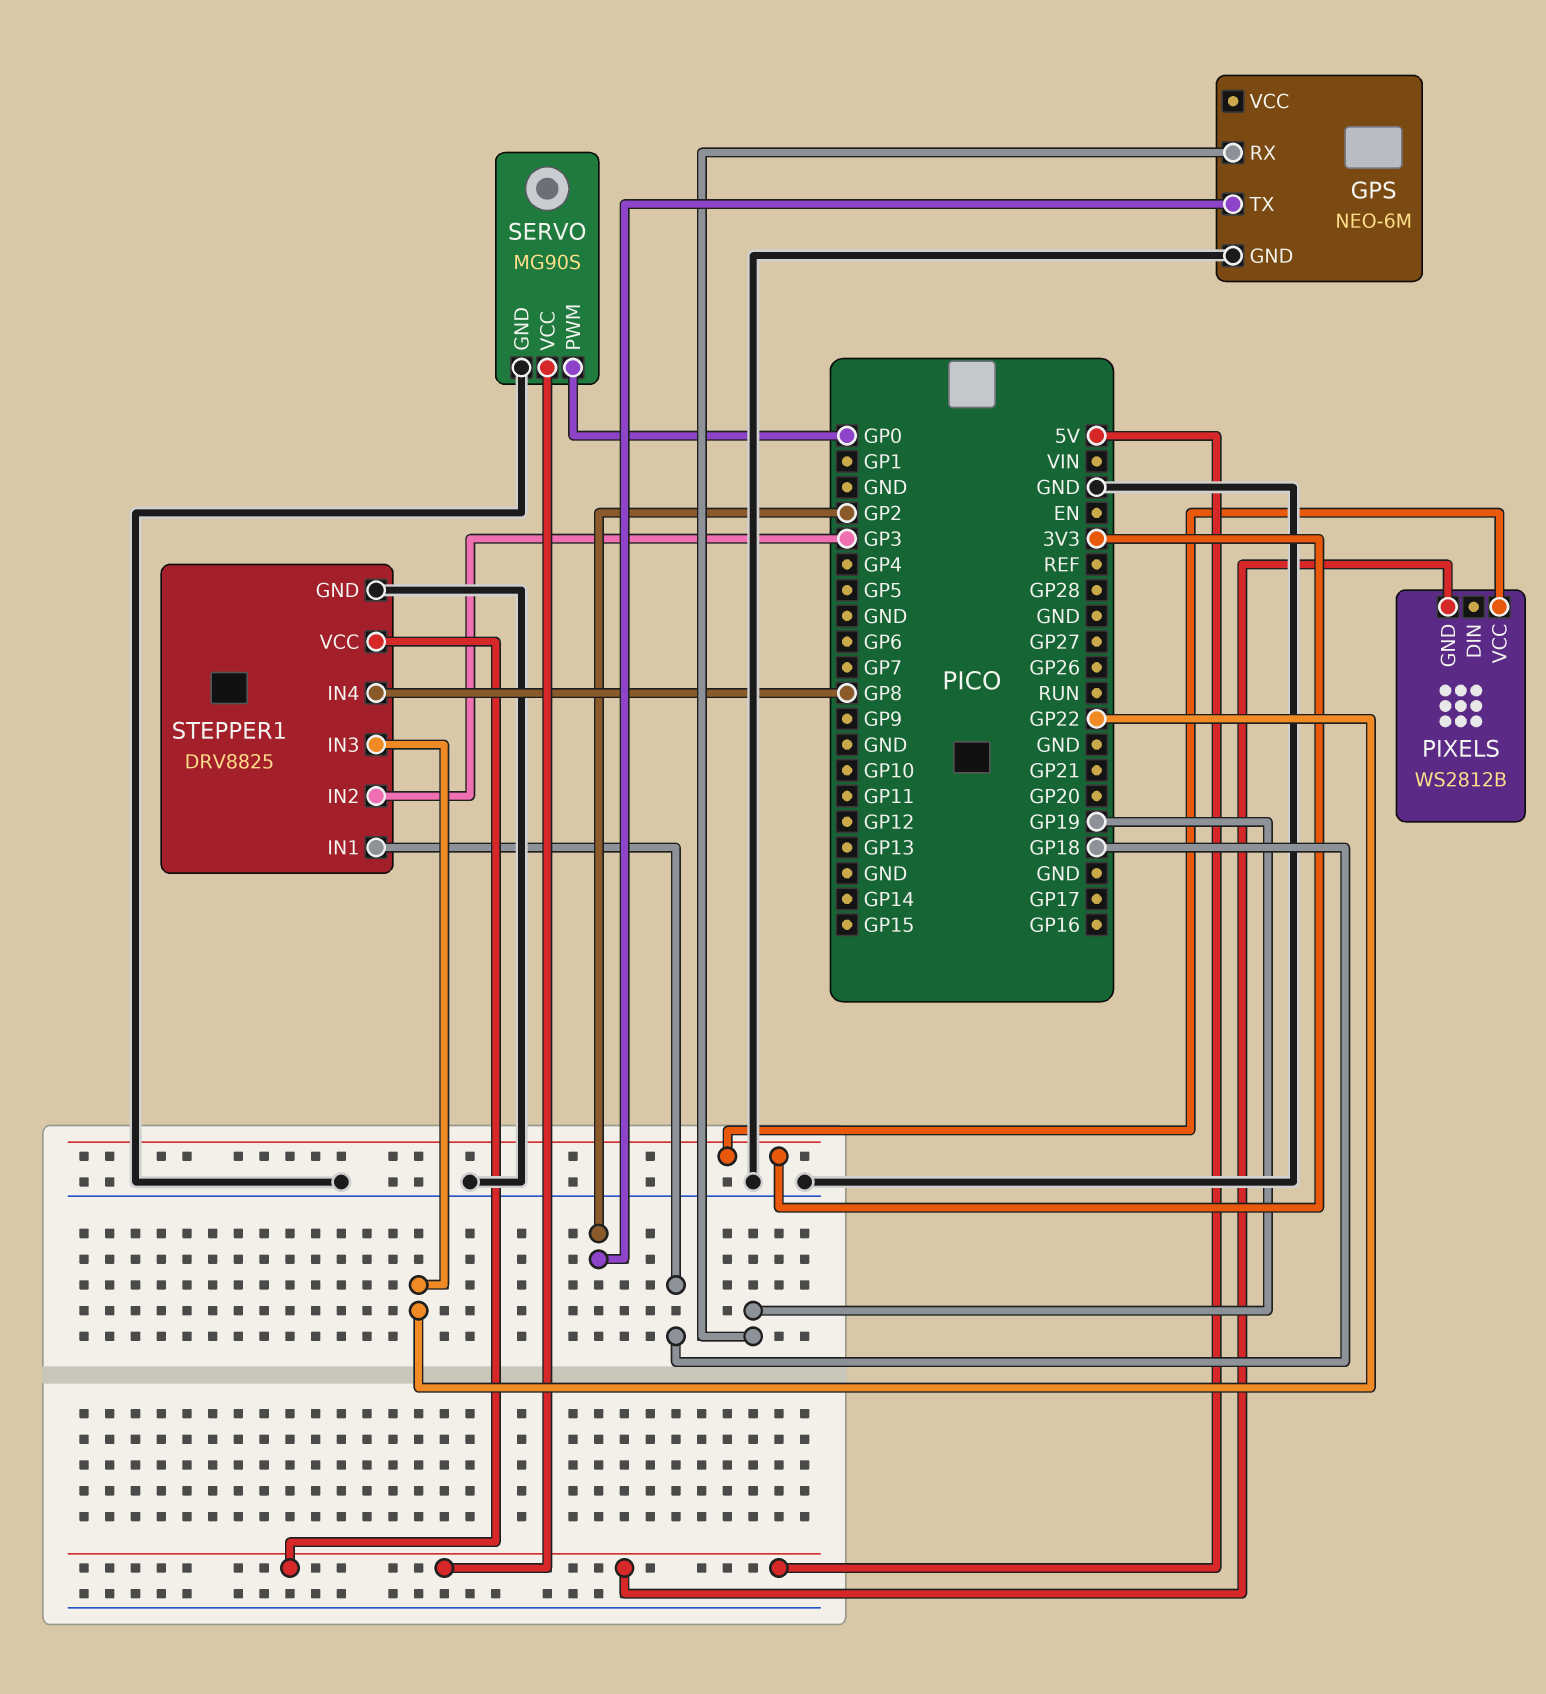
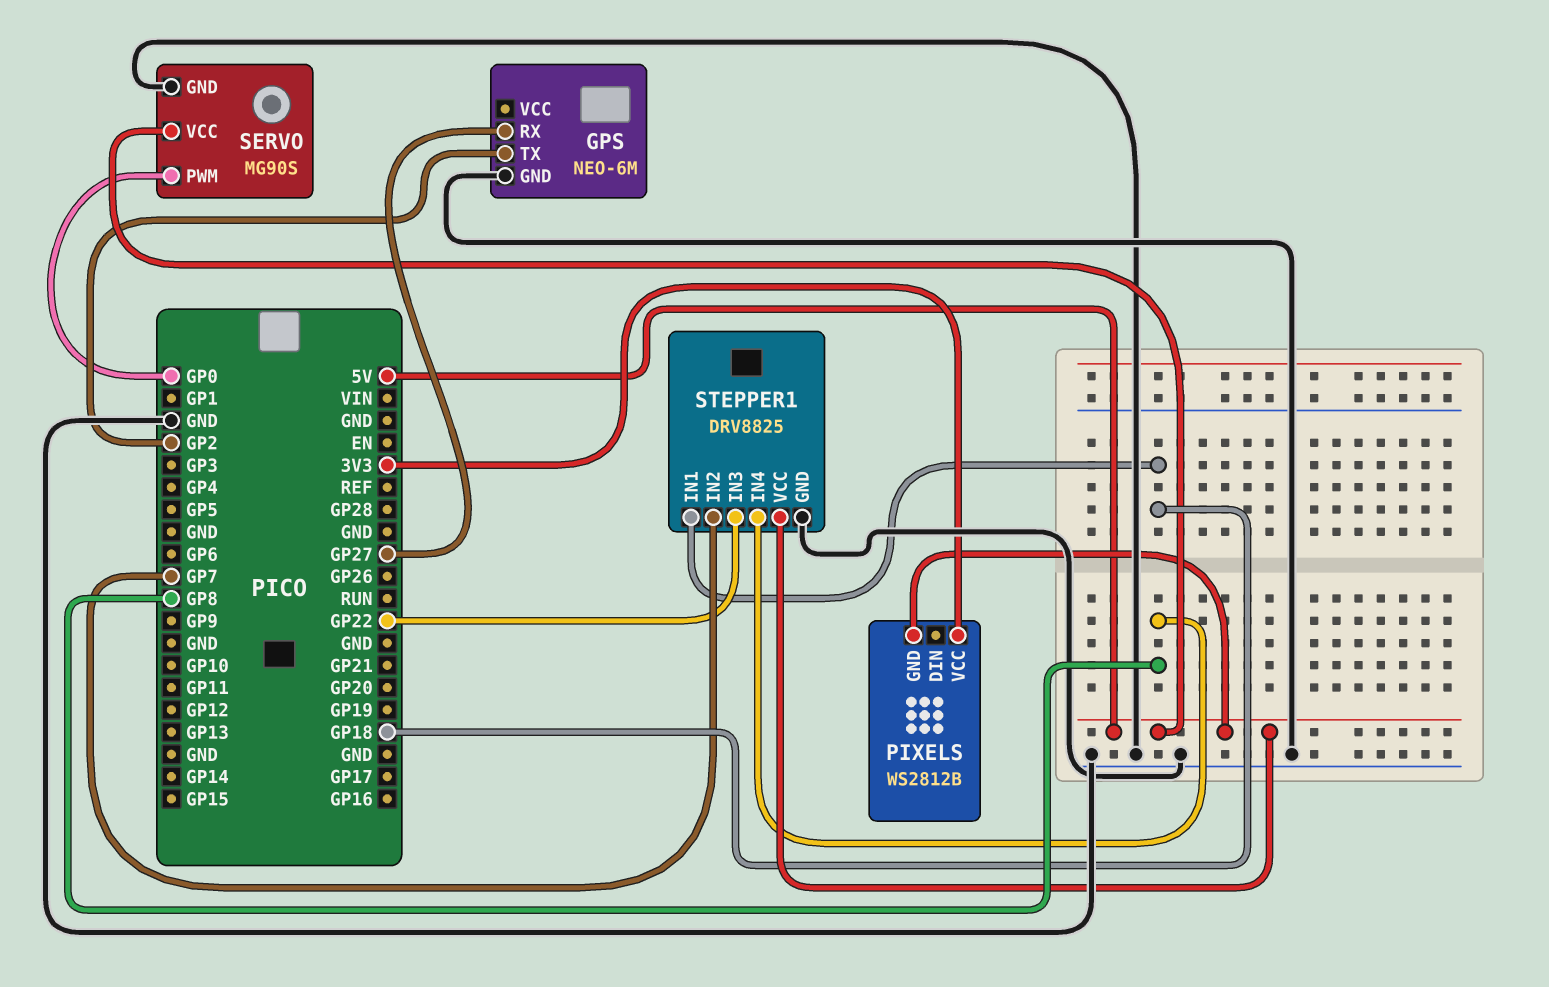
GPS pin RX: GP19 -> GP27
STEPPER1 pin IN2: GP3 -> GP7

